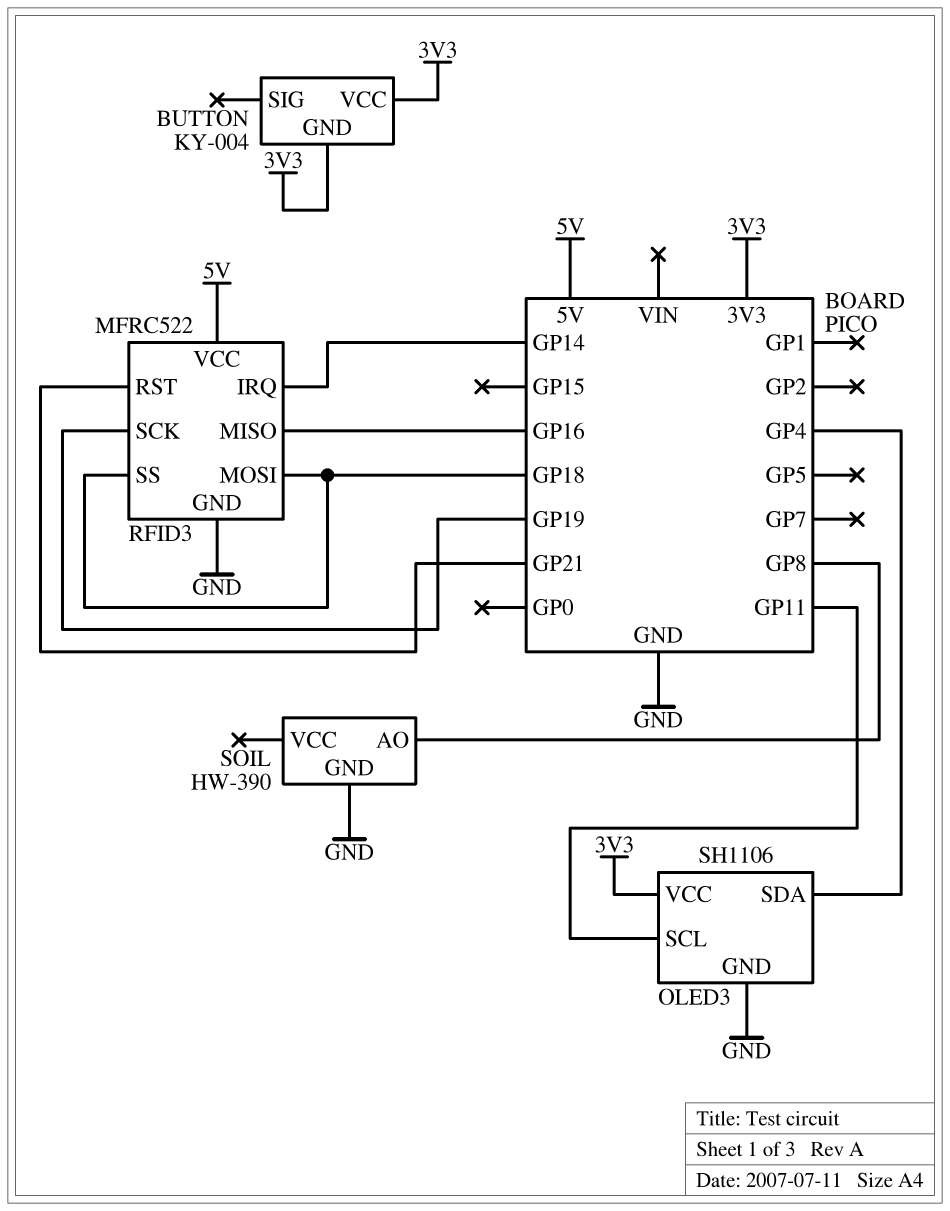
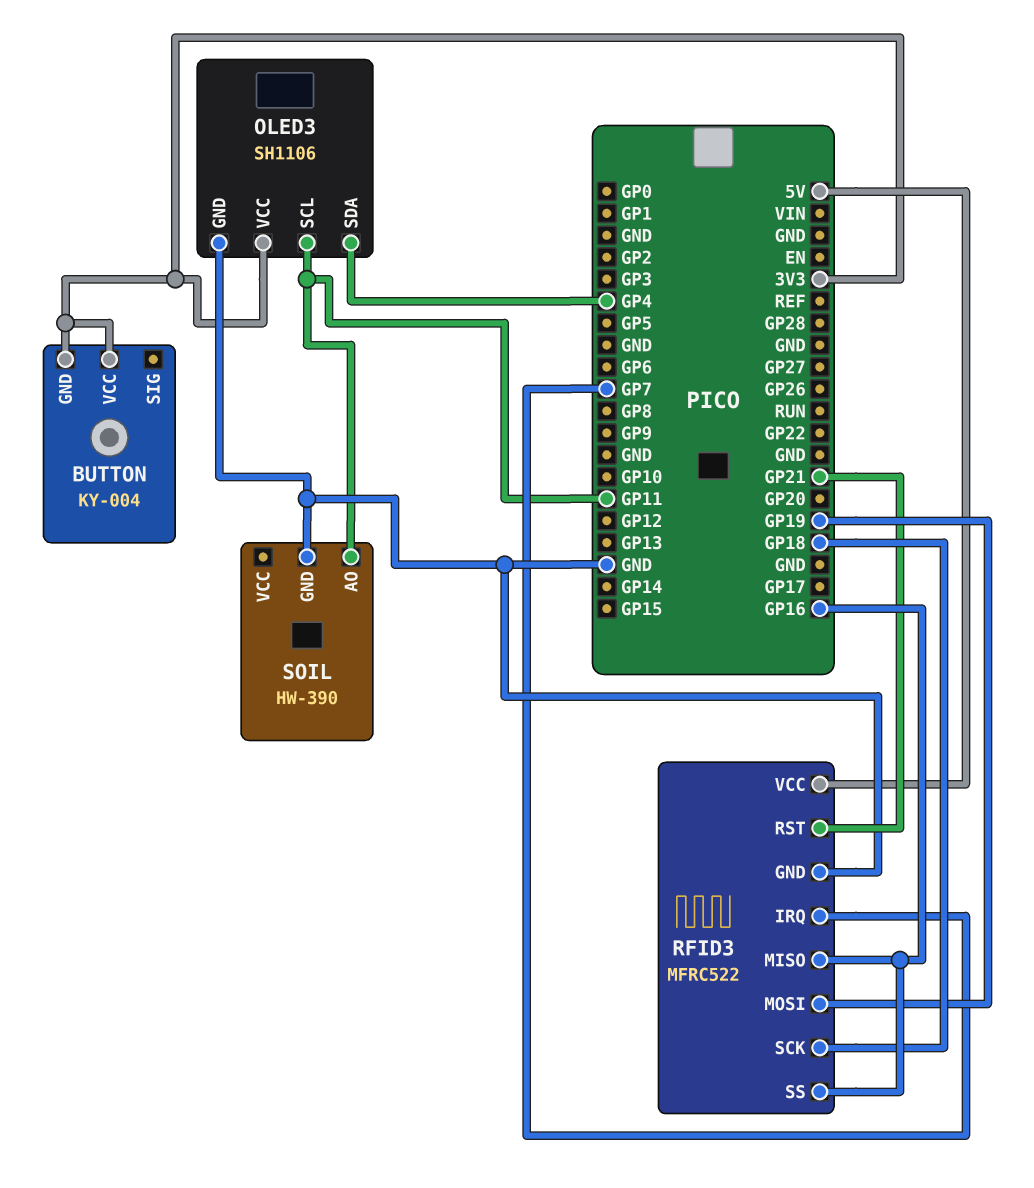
RFID3 pin IRQ: GP14 -> GP7
RFID3 pin MOSI: GP18 -> GP19
RFID3 pin SCK: GP19 -> GP18
RFID3 pin SS: GP18 -> GP16
SOIL pin AO: GP8 -> GP11

